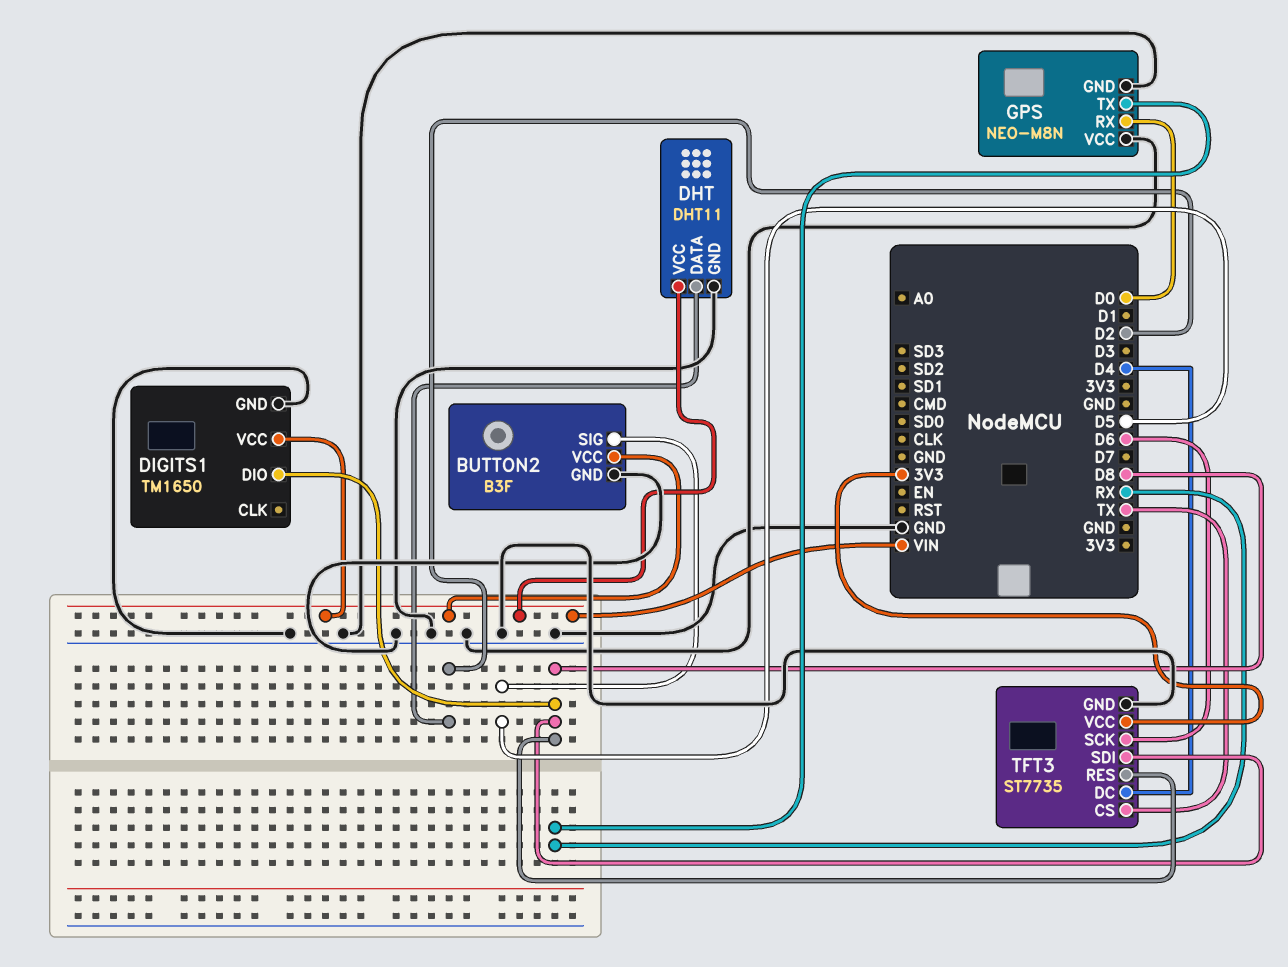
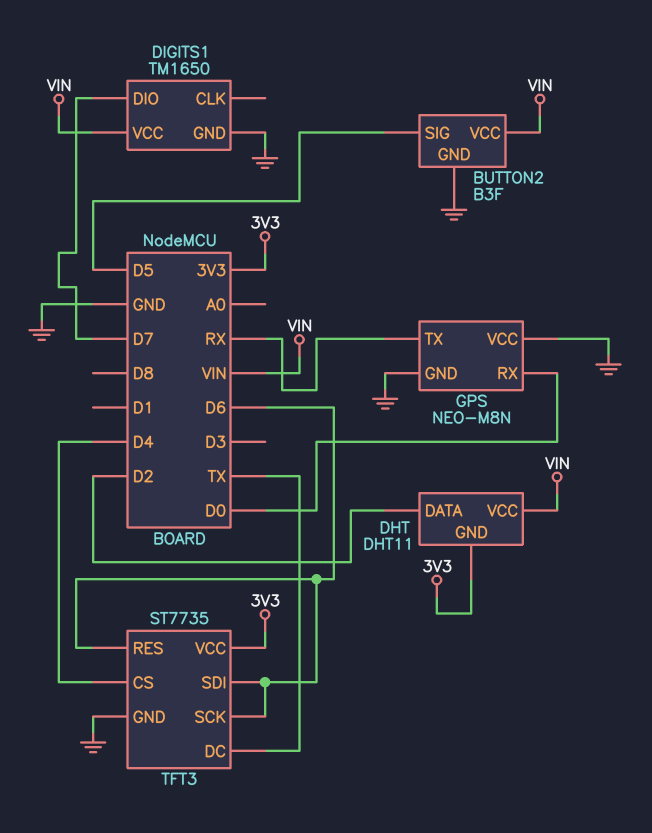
DHT pin GND: GND -> 3V3
DIGITS1 pin DIO: D8 -> D7
TFT3 pin CS: TX -> D4
TFT3 pin DC: D4 -> TX
TFT3 pin RES: D8 -> D6
TFT3 pin SDI: D8 -> D6

